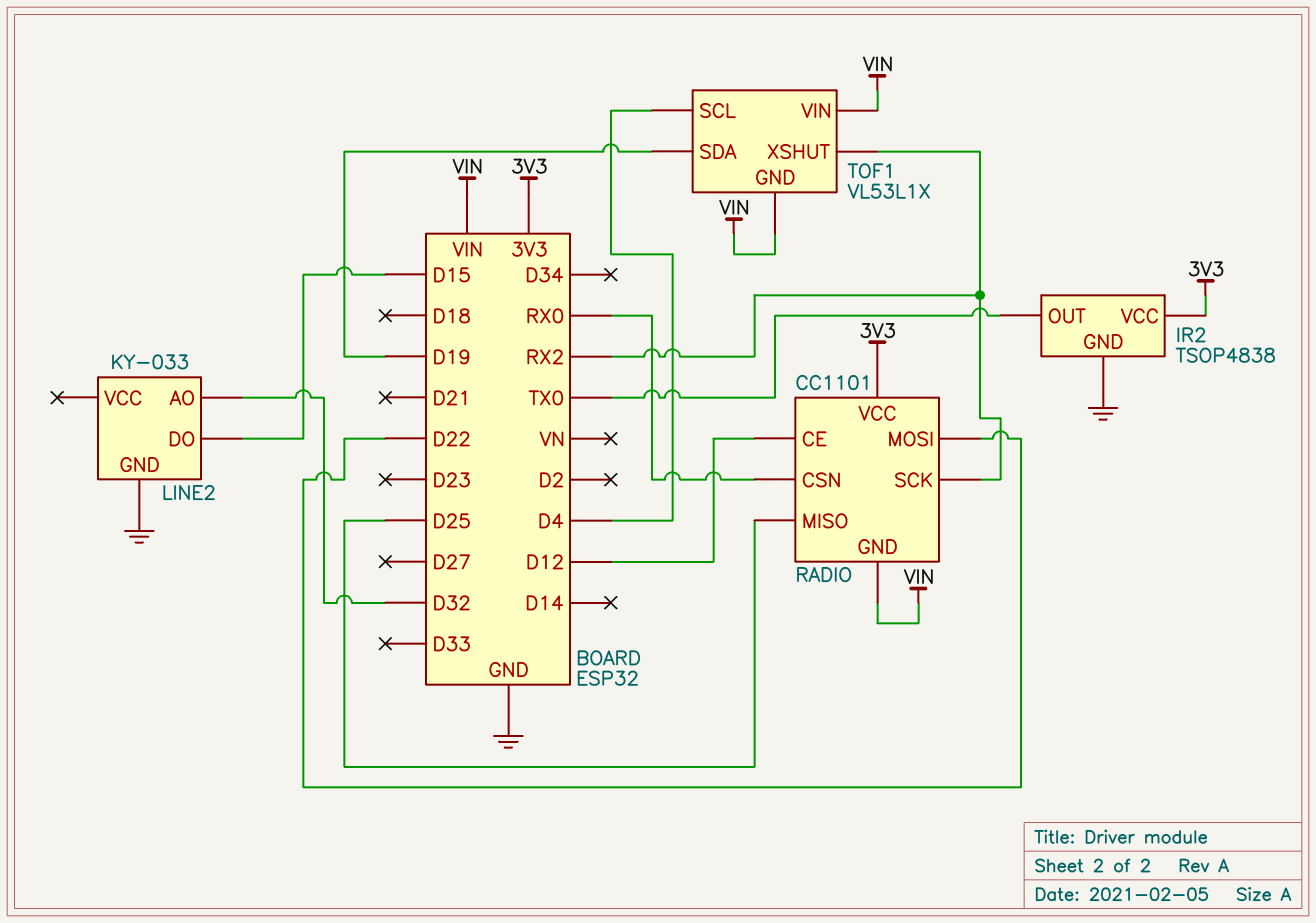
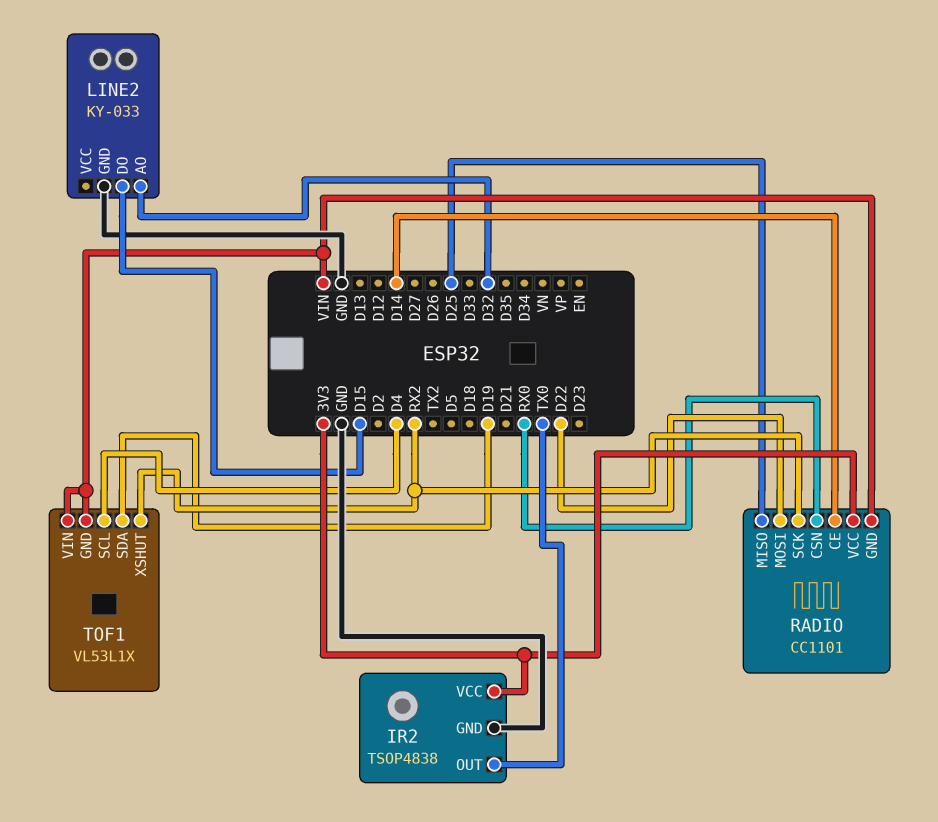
RADIO pin CE: D12 -> D14

